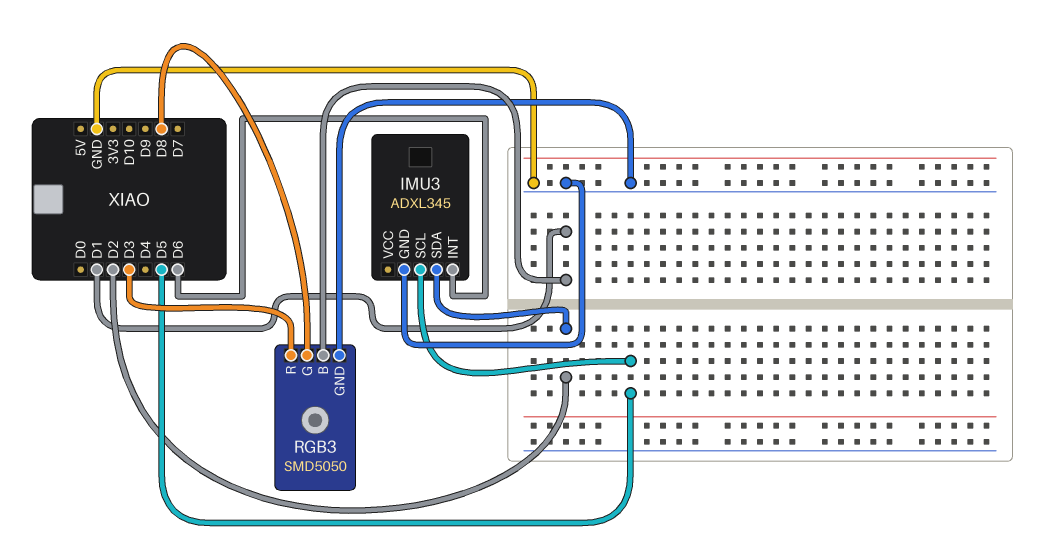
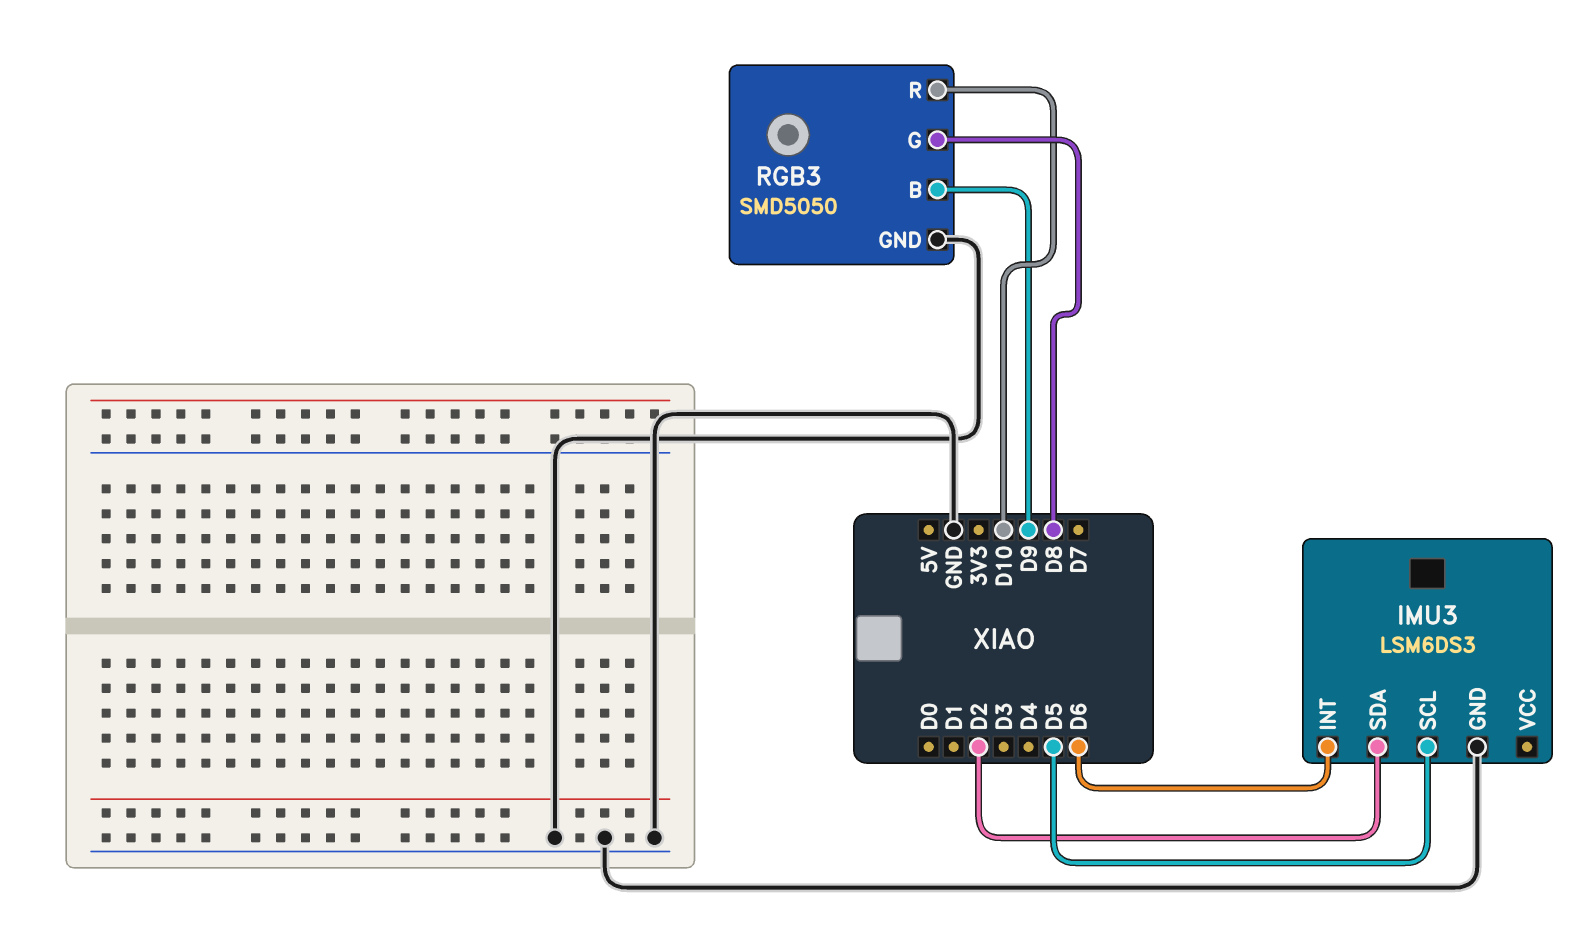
IMU3: ADXL345 -> LSM6DS3
RGB3 pin B: D1 -> D9
RGB3 pin R: D3 -> D10

